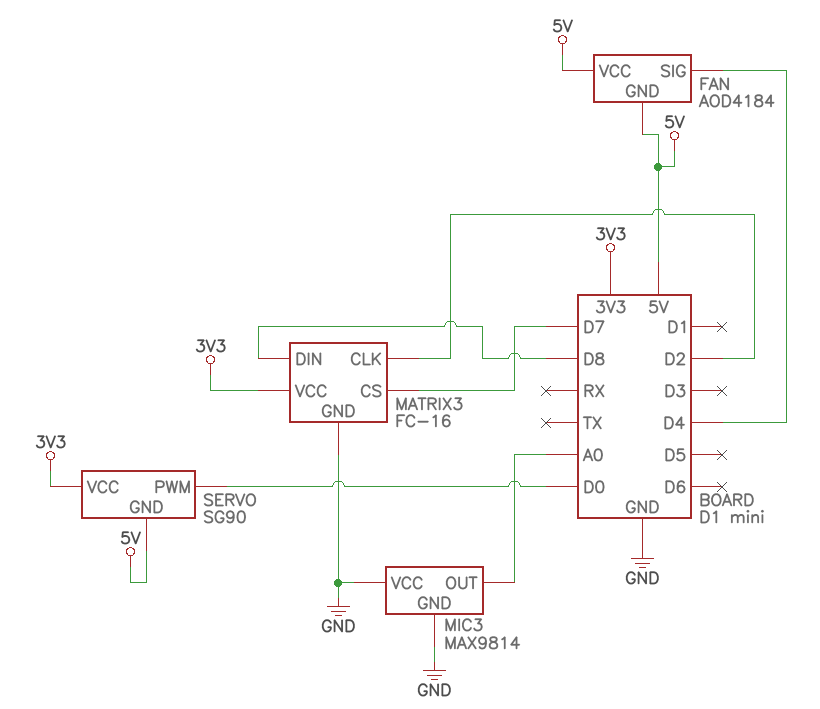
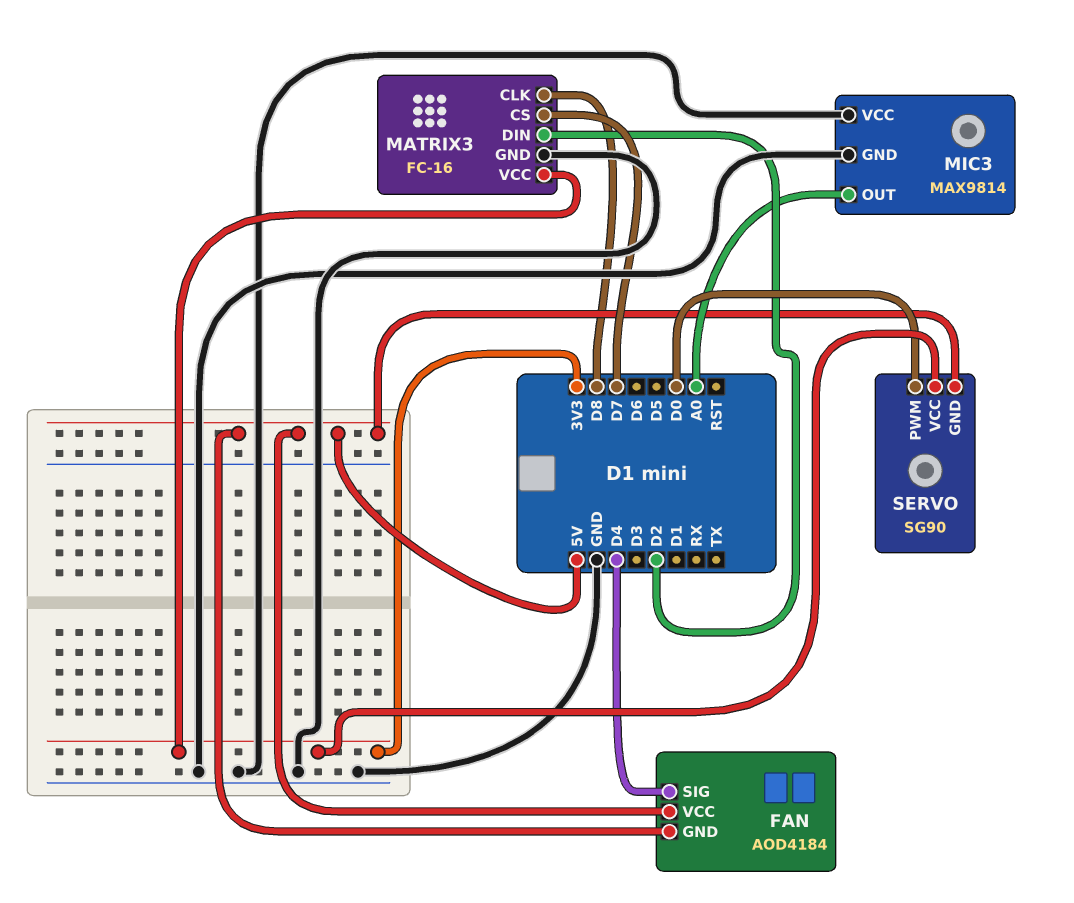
MATRIX3 pin CLK: D2 -> D8
MATRIX3 pin DIN: D8 -> D2

